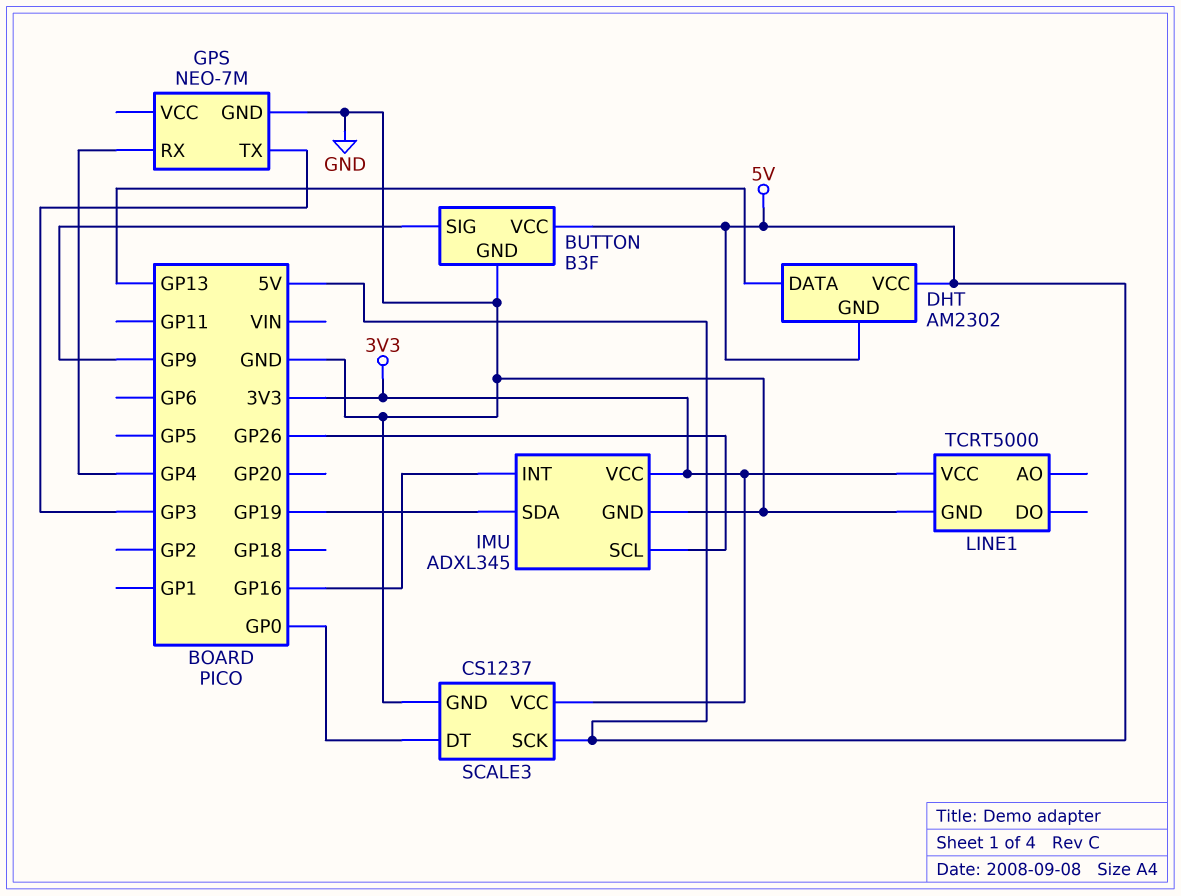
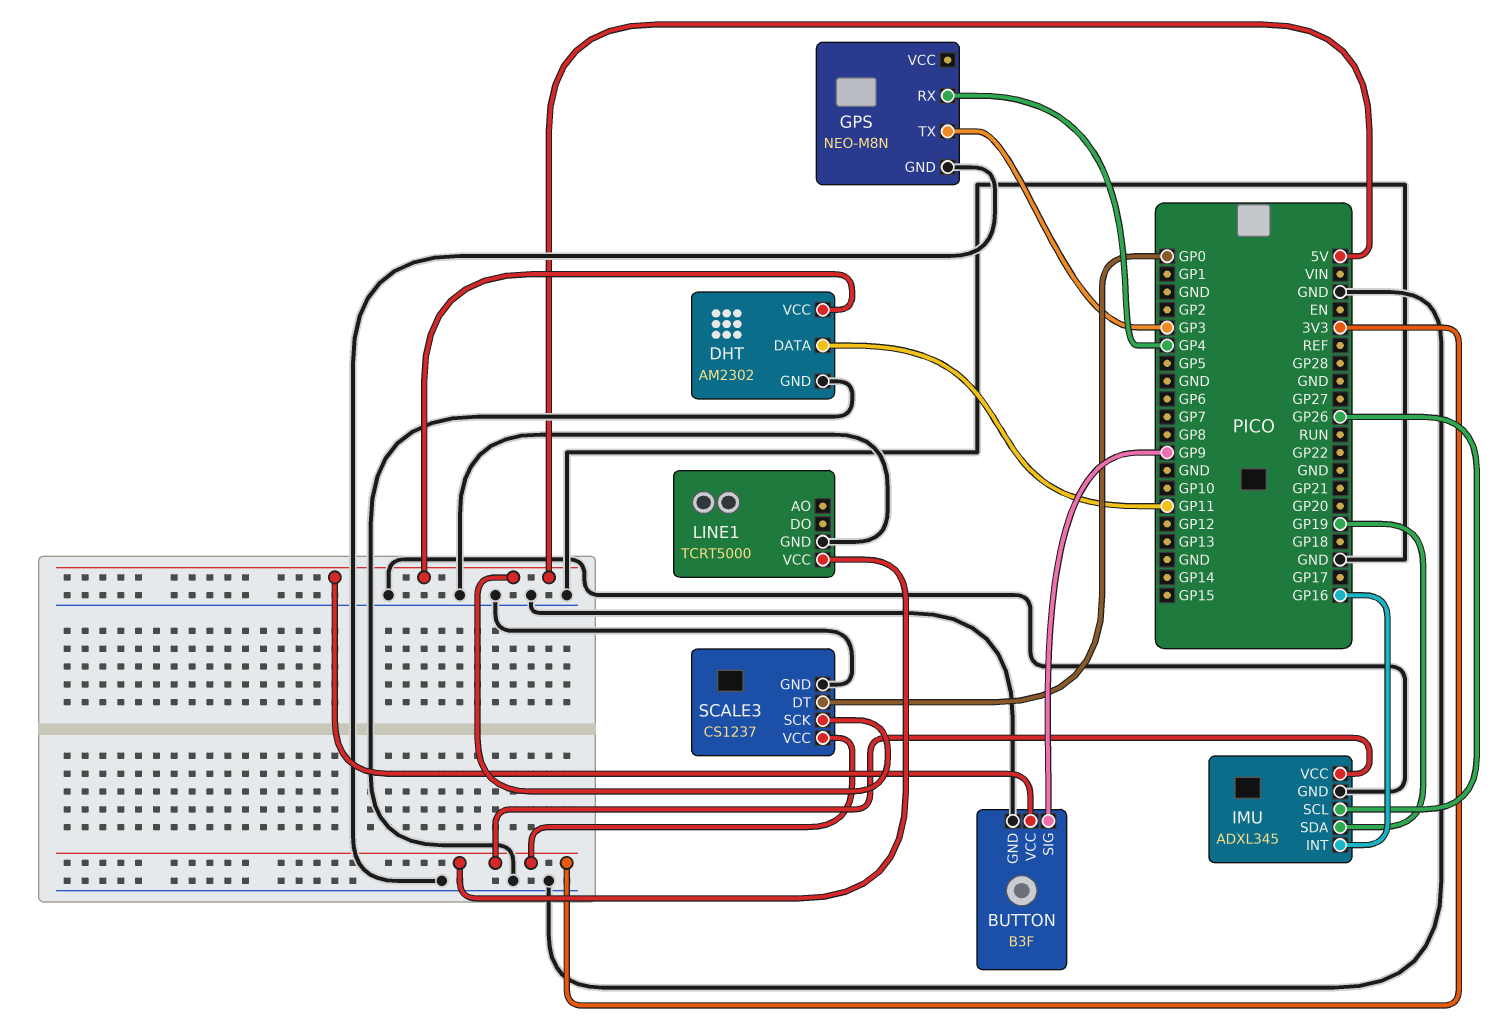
DHT pin DATA: GP13 -> GP11
DHT pin GND: 5V -> GND
GPS: NEO-7M -> NEO-M8N

